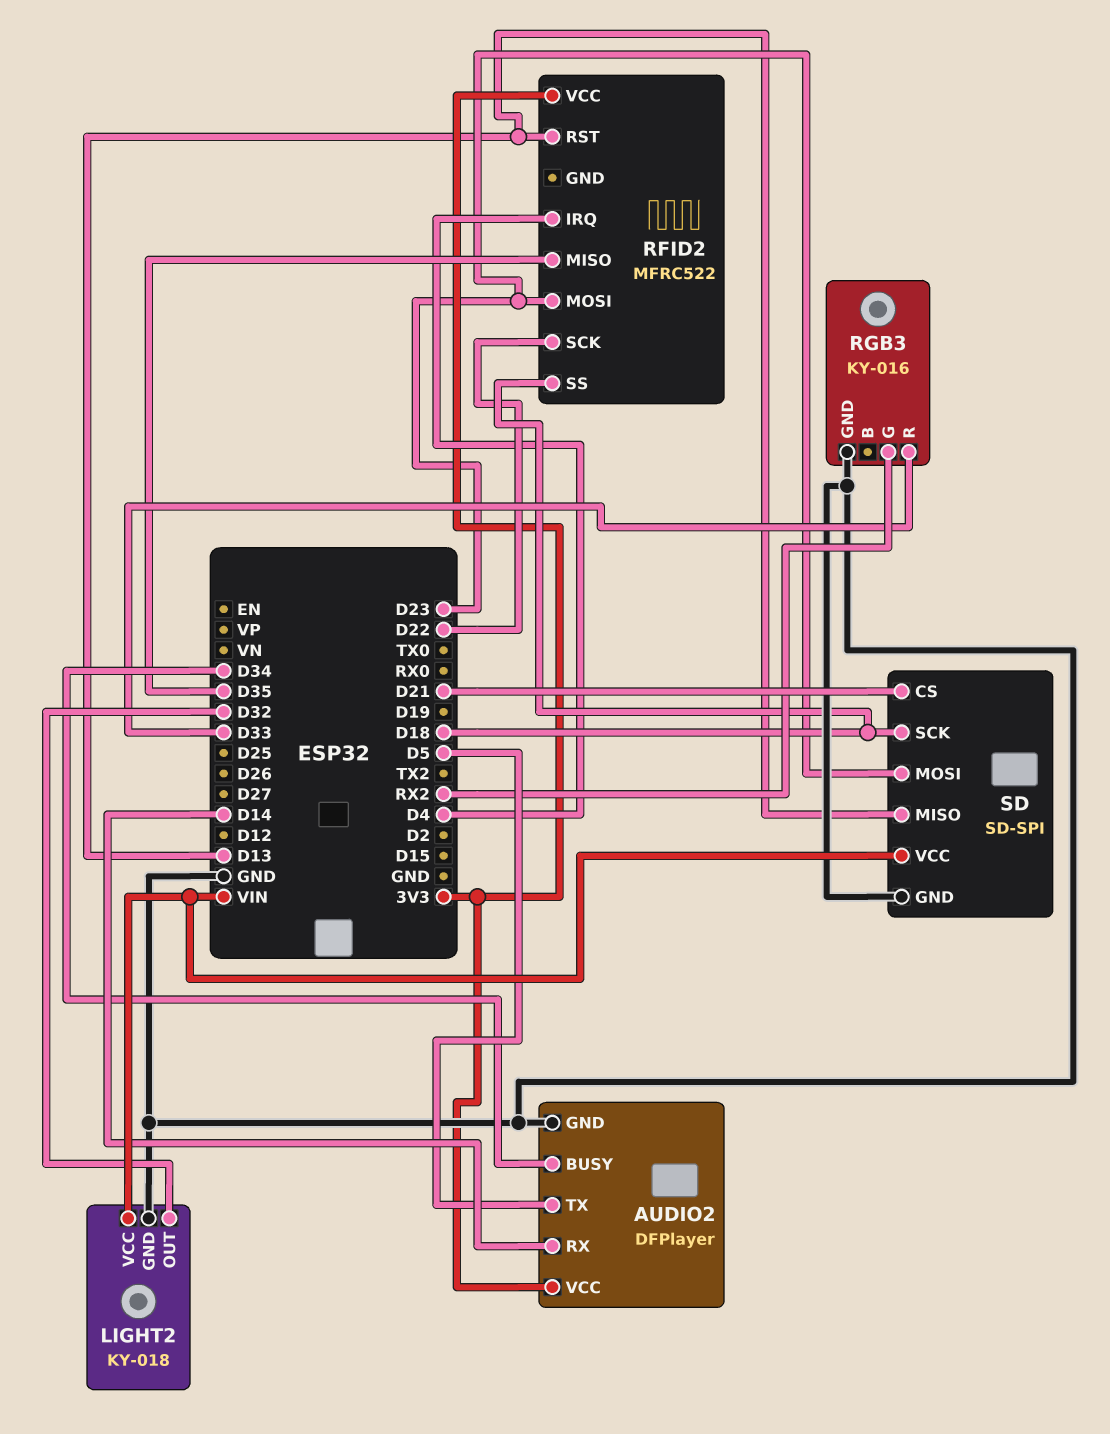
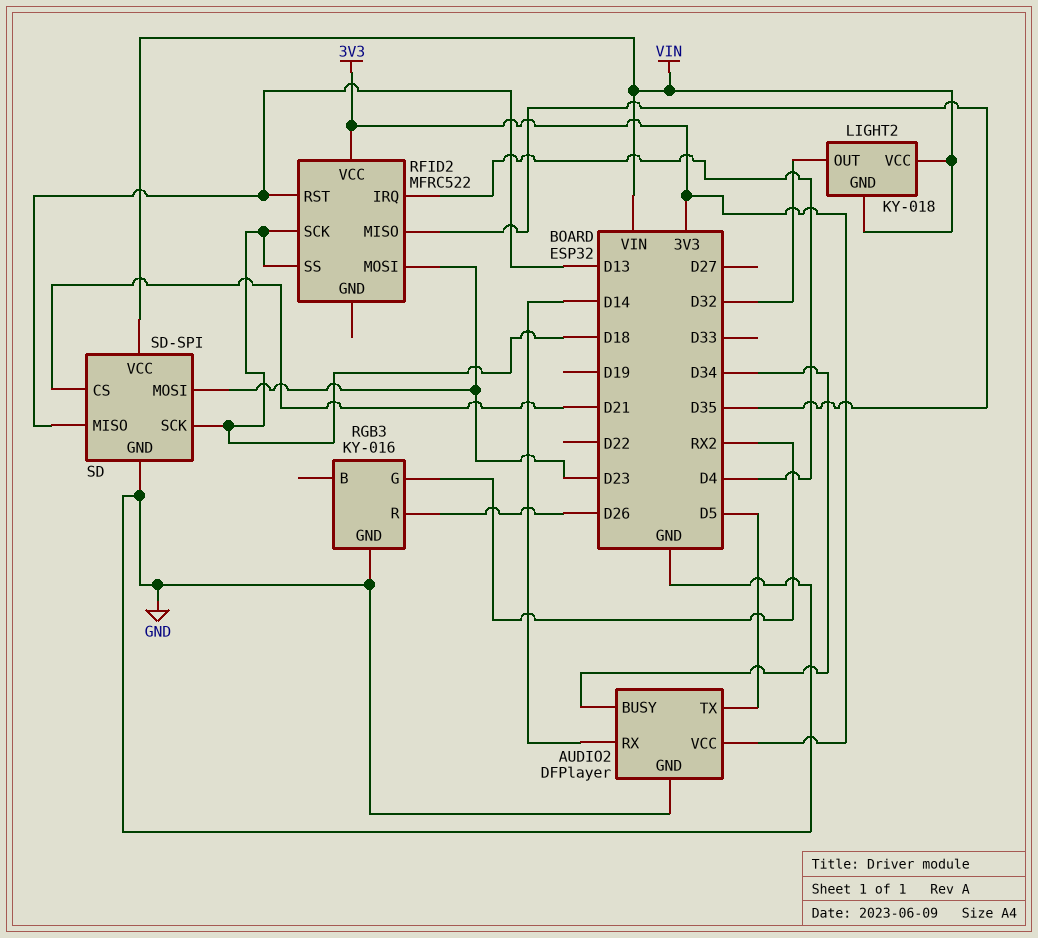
LIGHT2 pin GND: GND -> VIN
RFID2 pin SCK: D22 -> D18
RGB3 pin R: D33 -> D26

